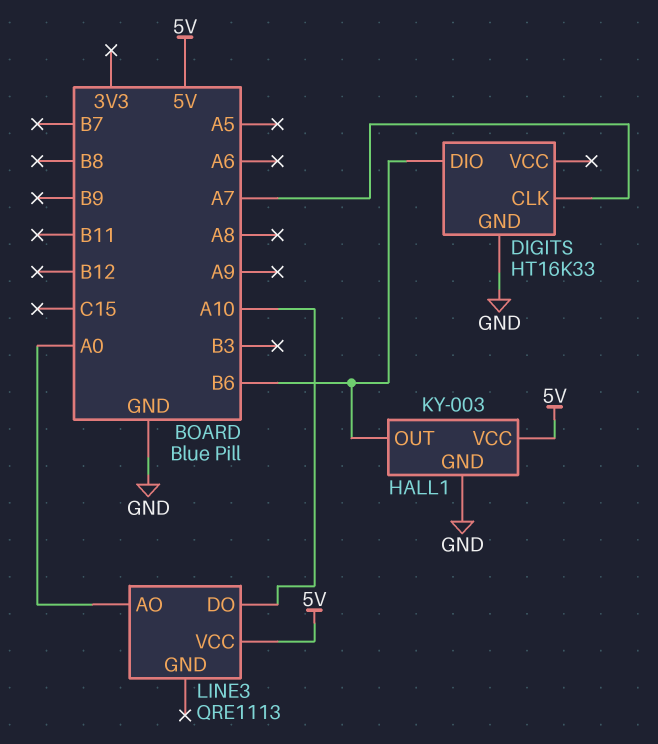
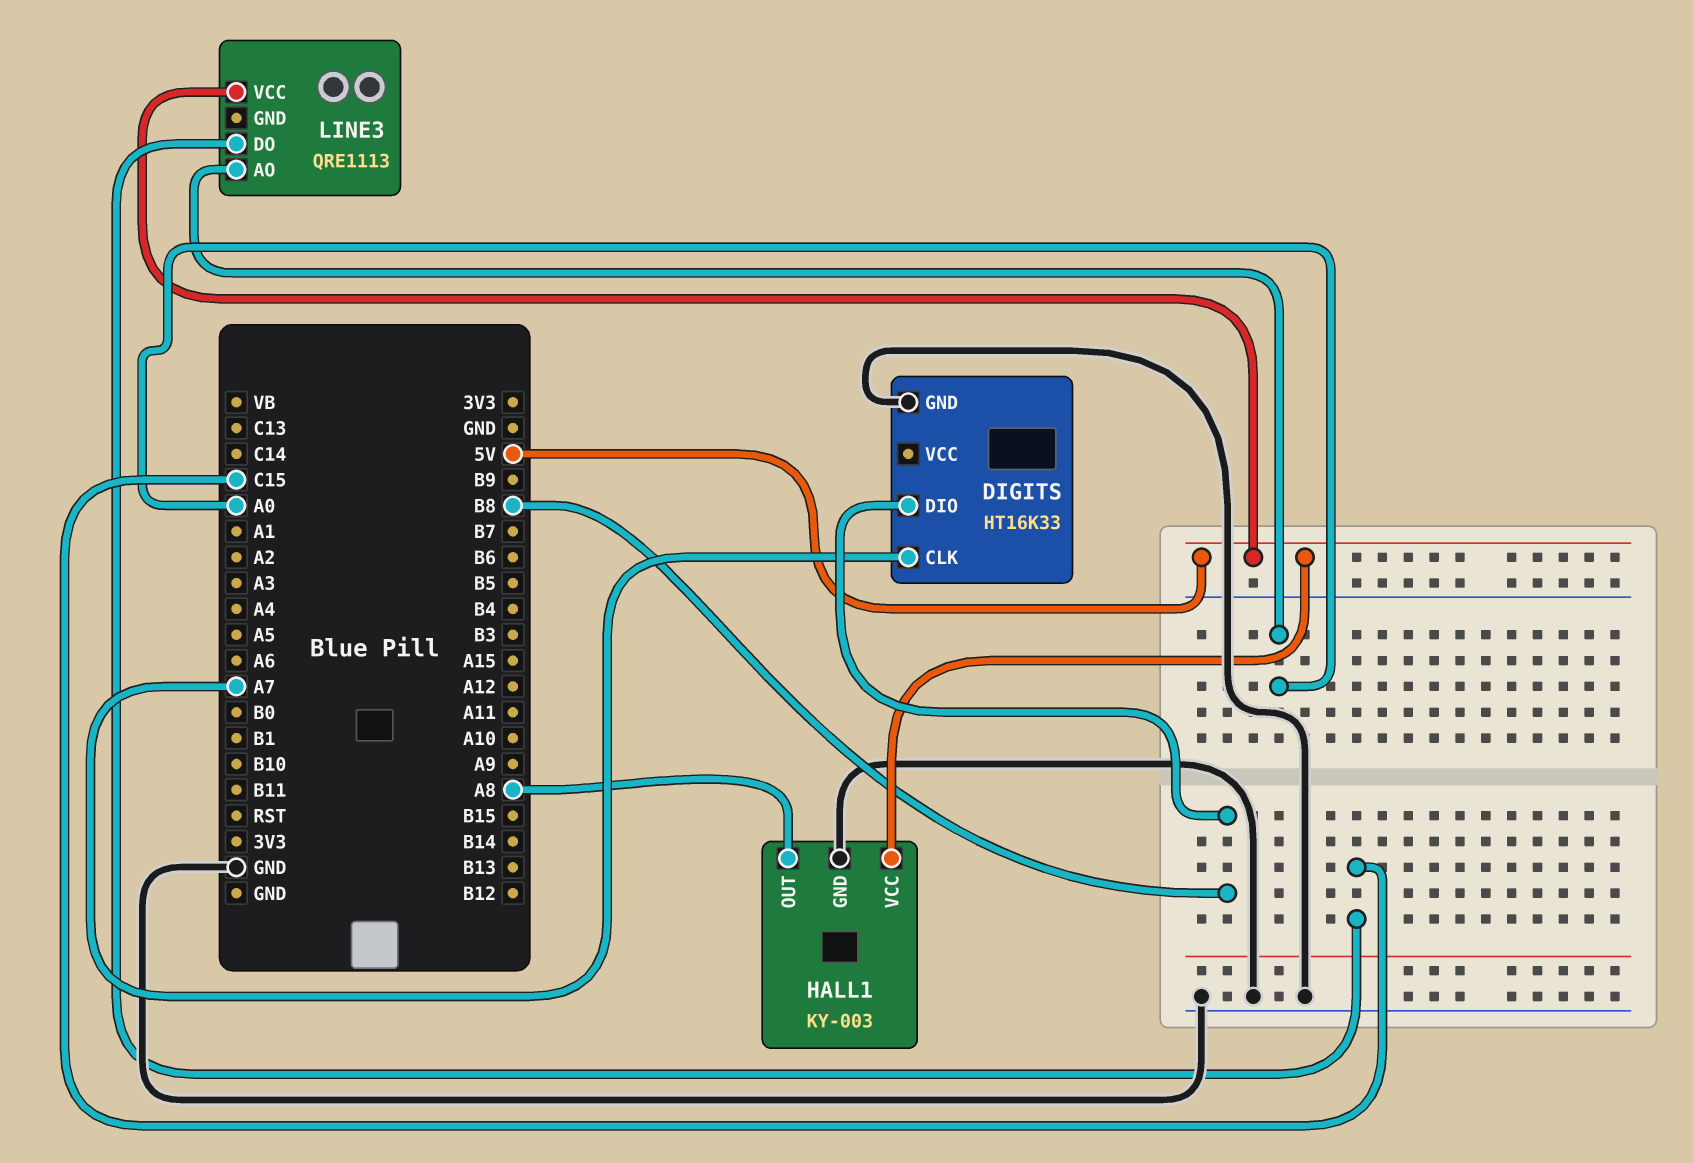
DIGITS pin DIO: B6 -> B8
HALL1 pin OUT: B6 -> A8
LINE3 pin DO: A10 -> C15

